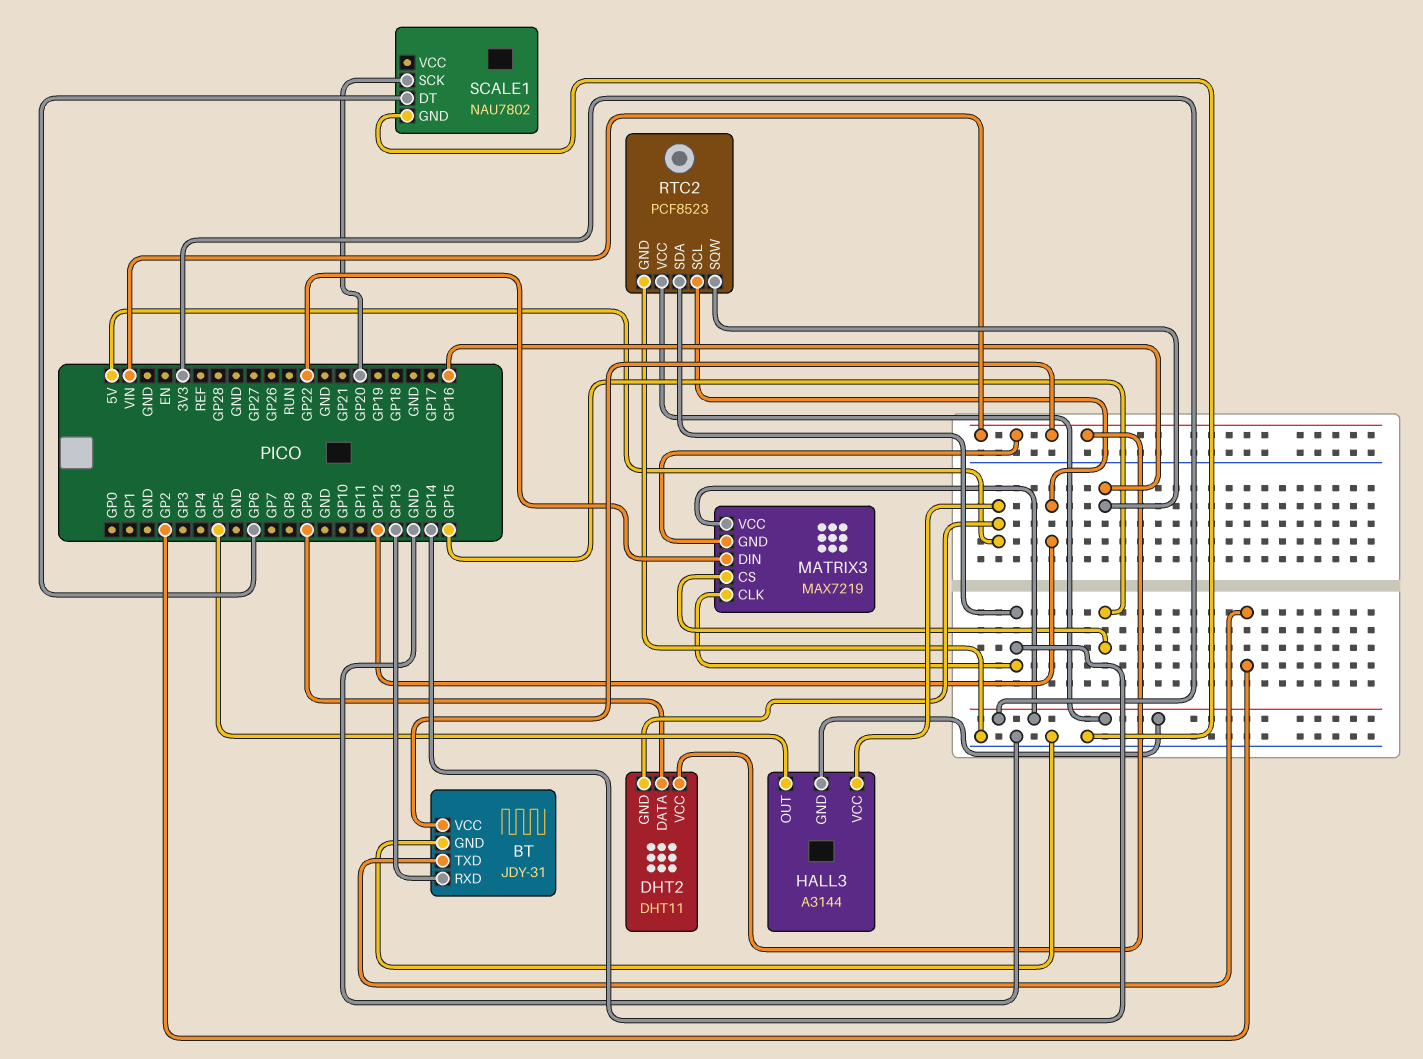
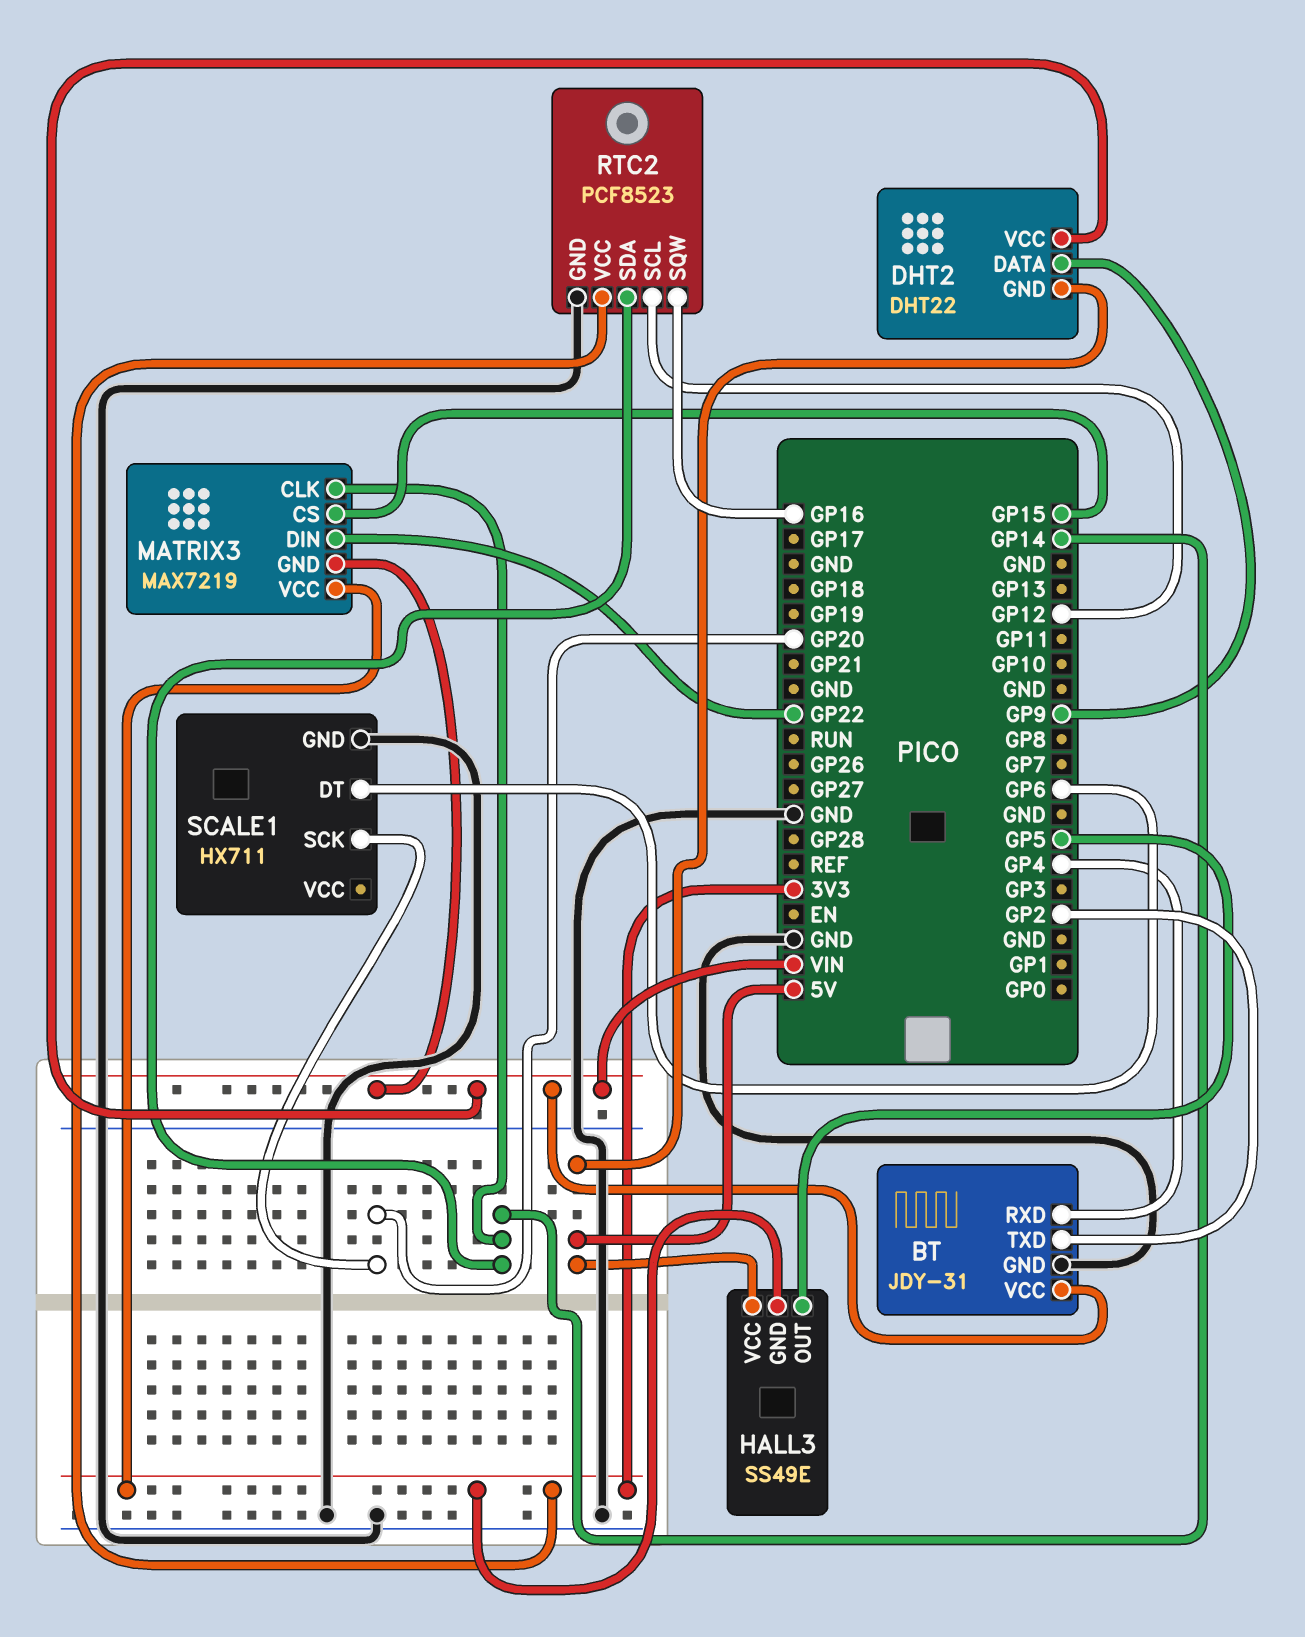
BT pin RXD: GP13 -> GP4
DHT2: DHT11 -> DHT22
HALL3: A3144 -> SS49E
SCALE1: NAU7802 -> HX711

